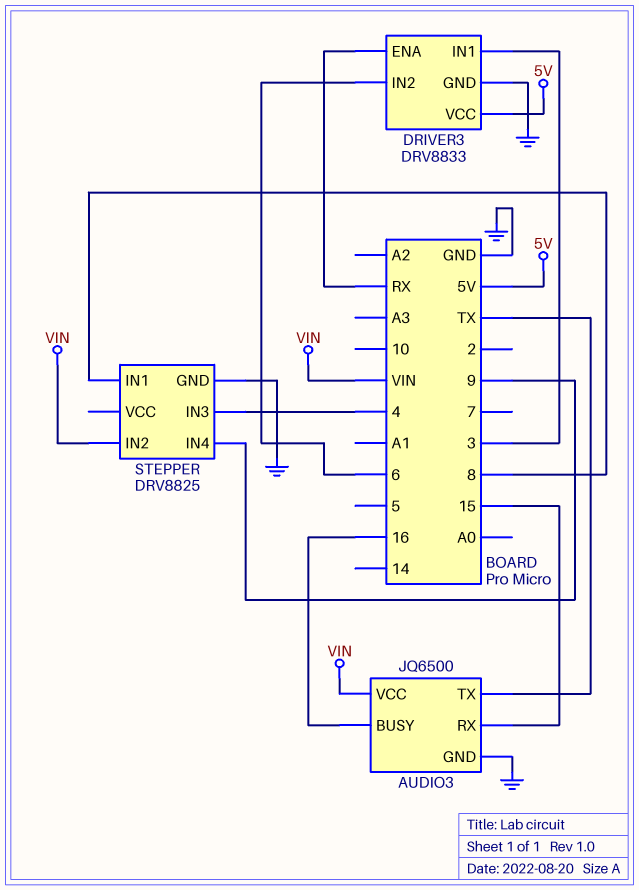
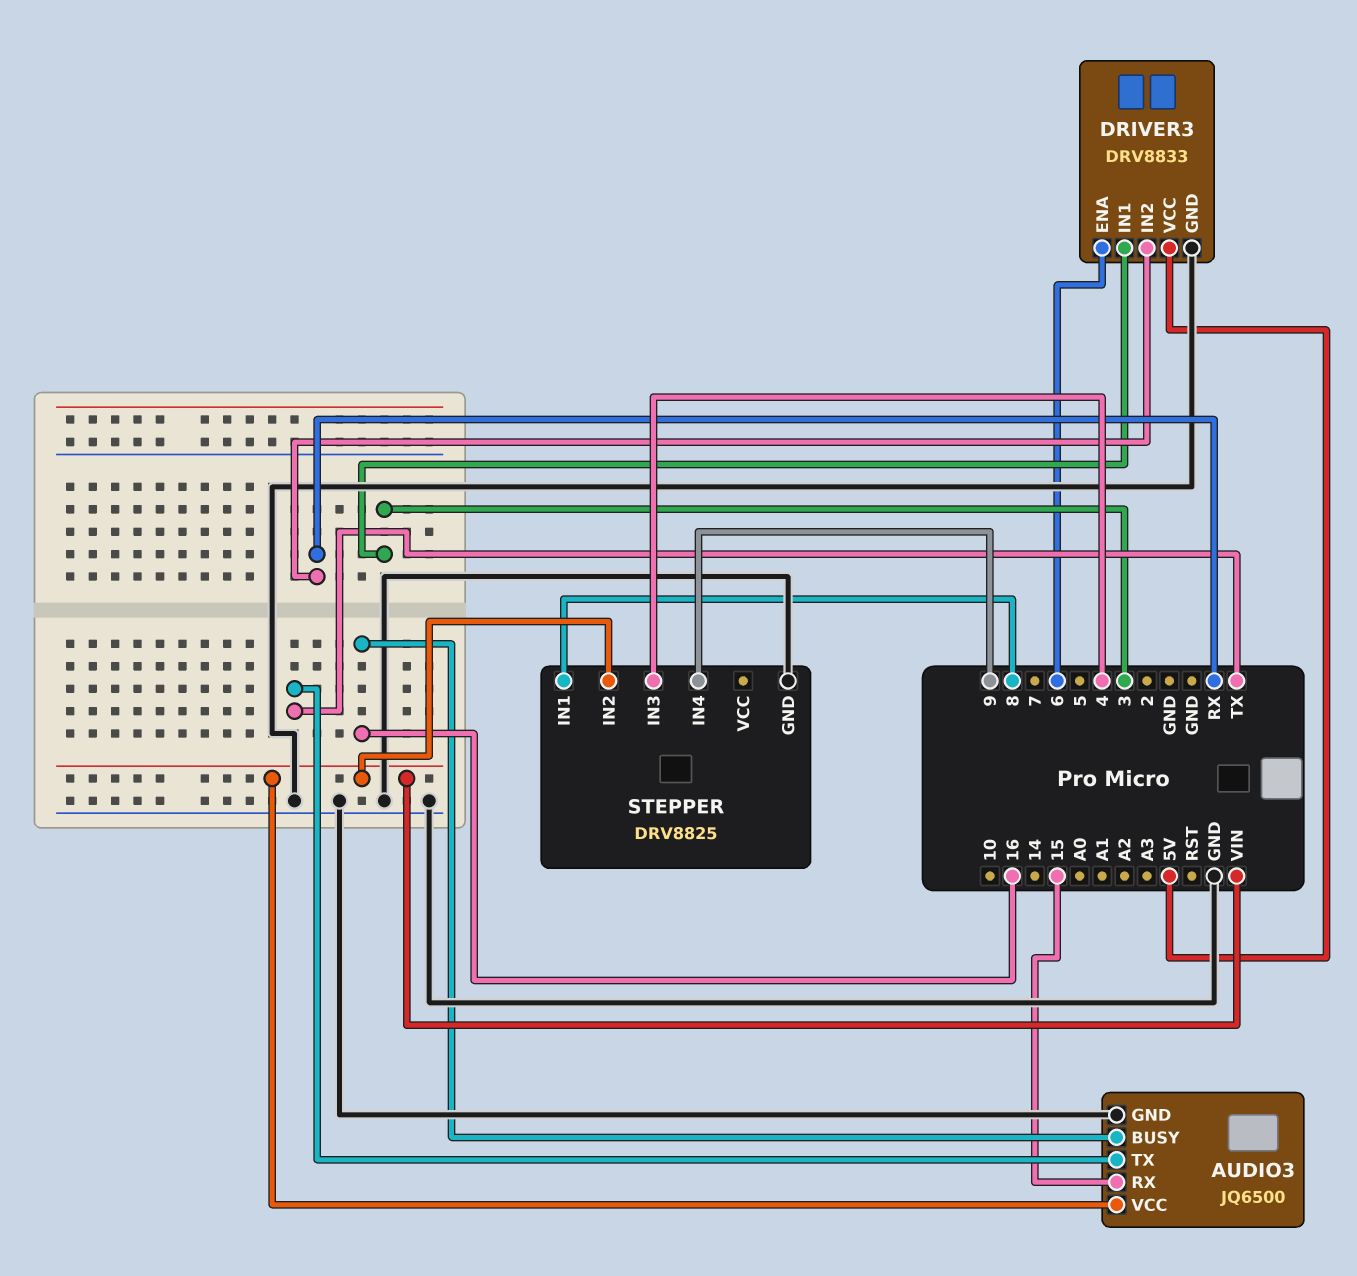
DRIVER3 pin ENA: RX -> 6
DRIVER3 pin IN2: 6 -> RX

